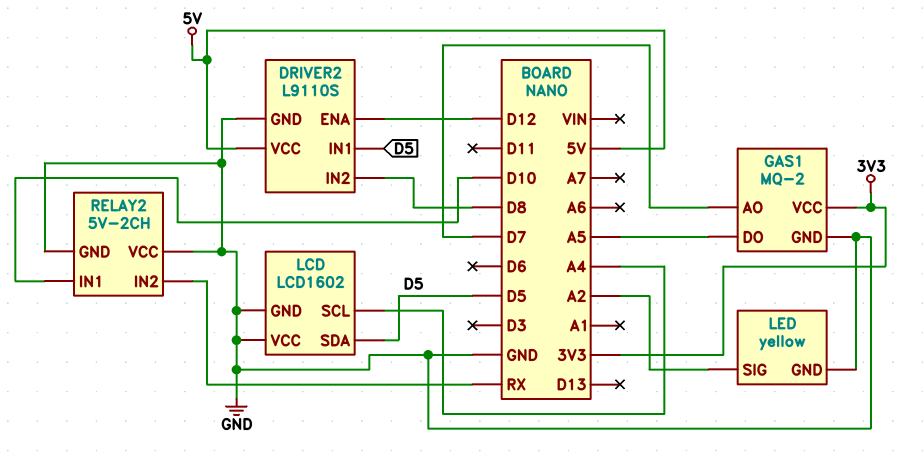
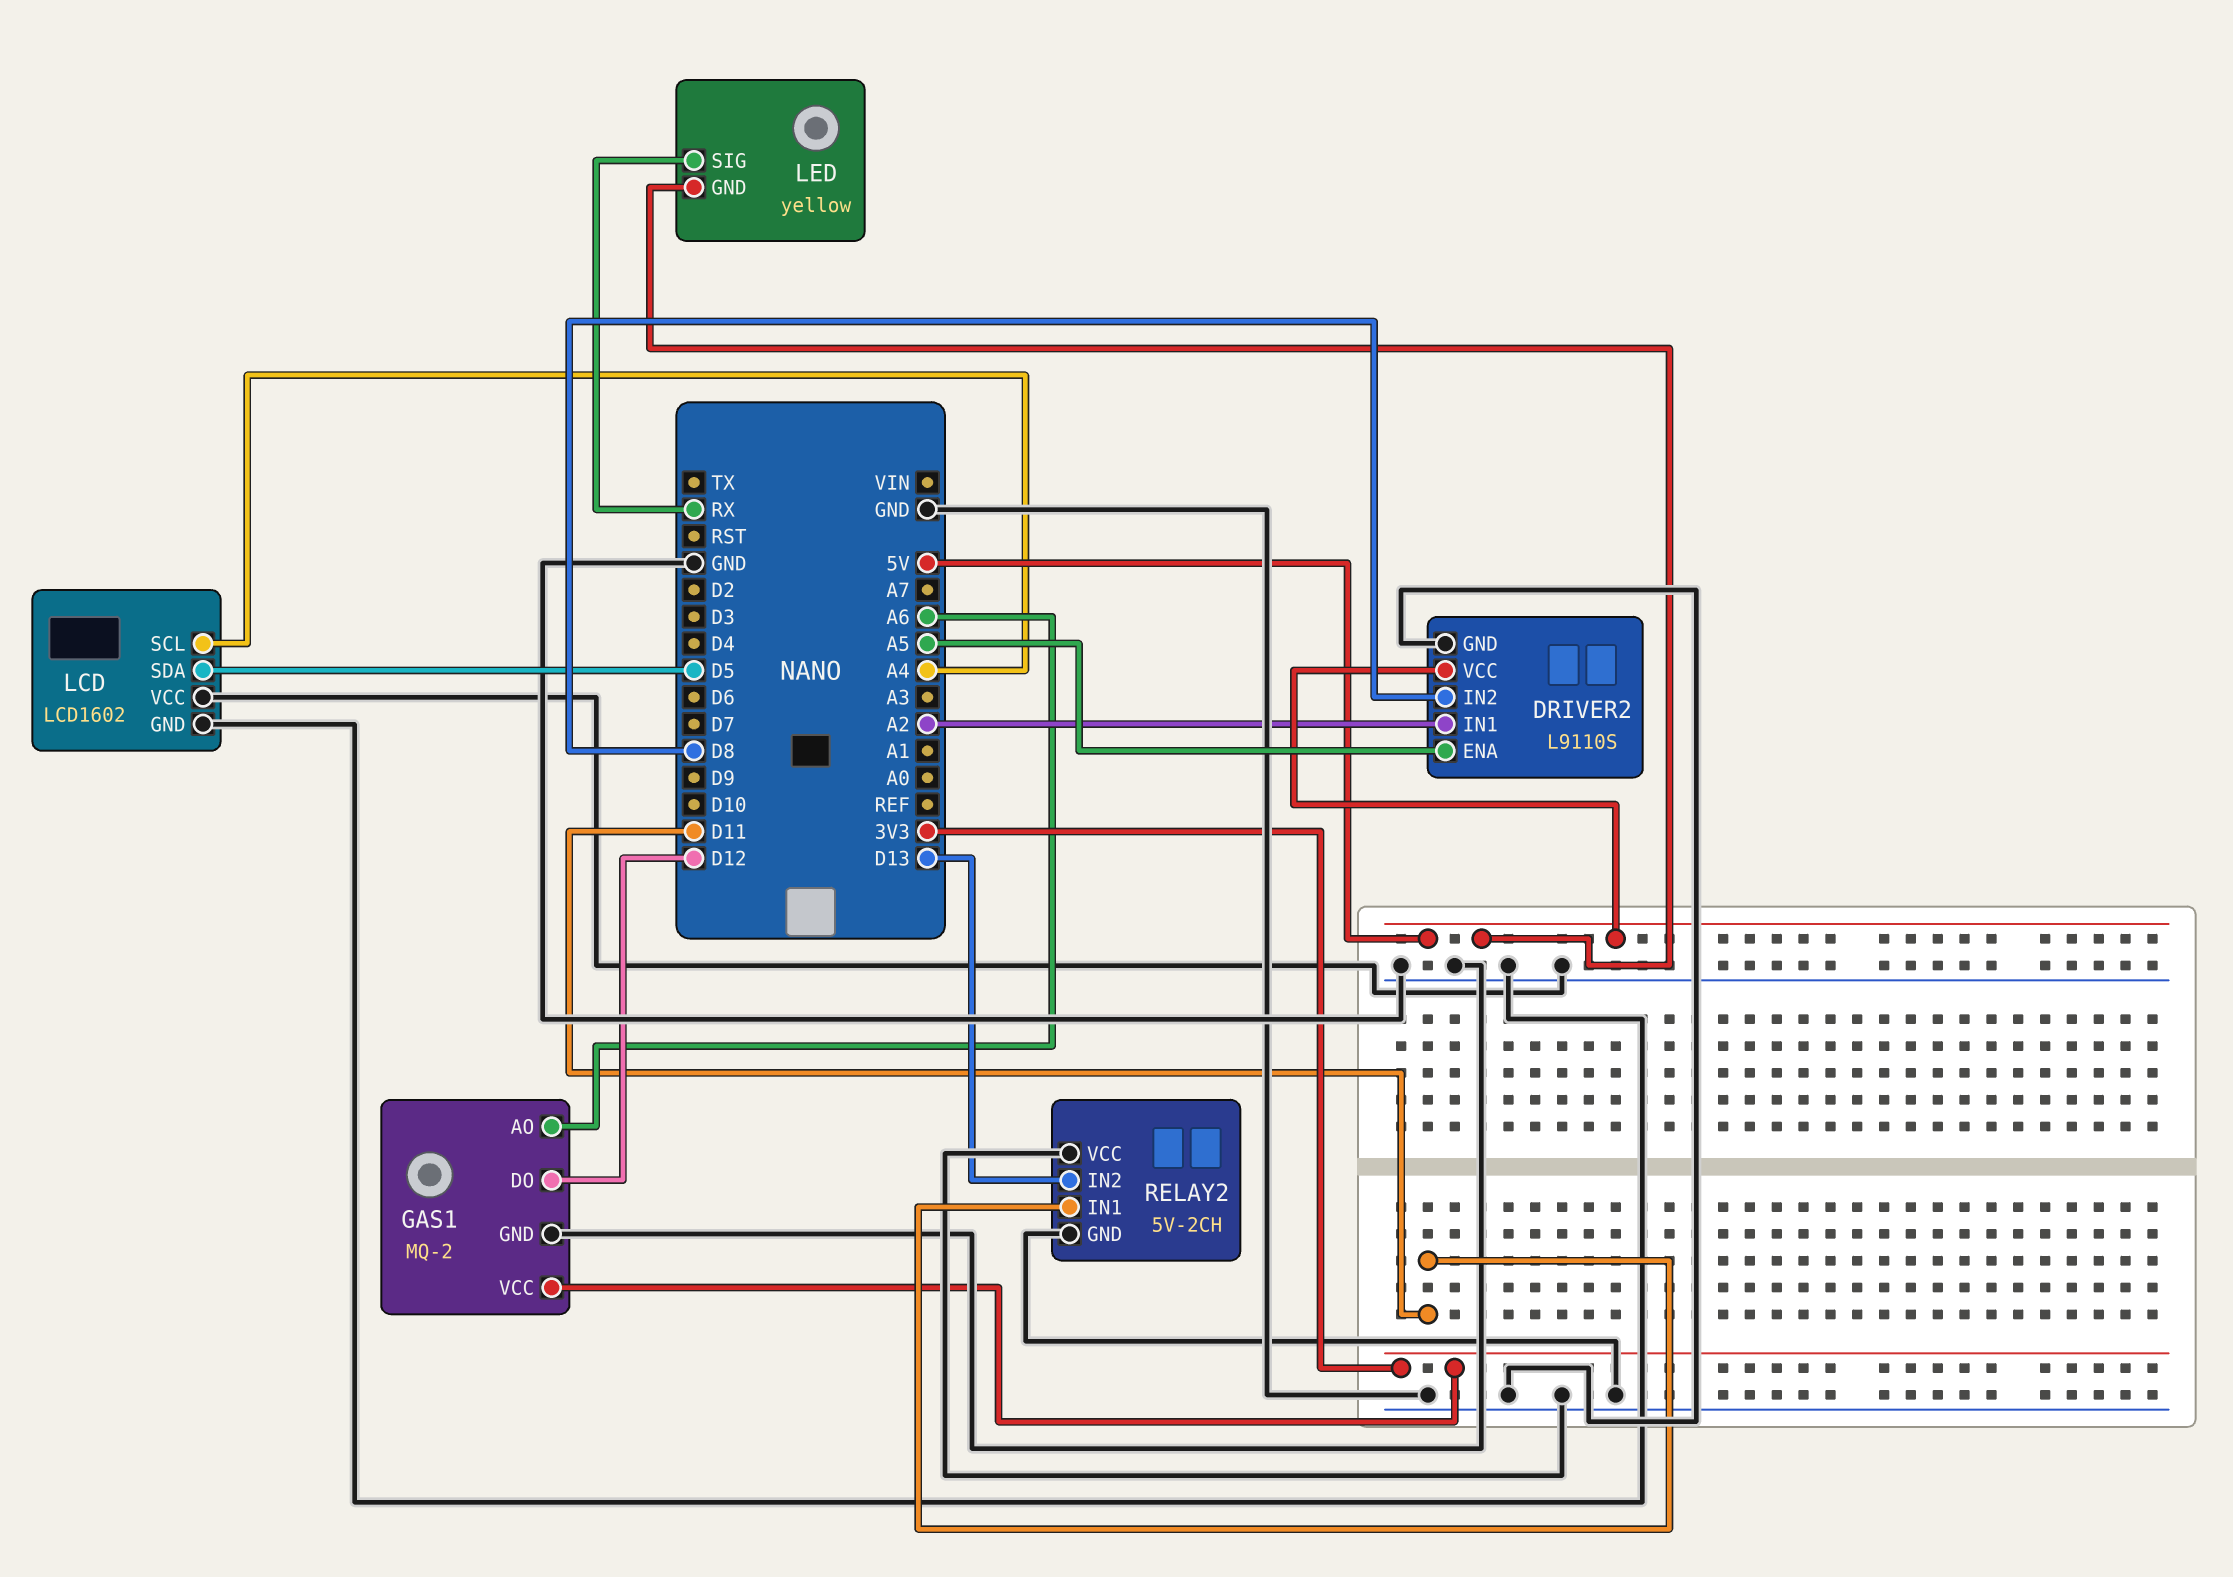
DRIVER2 pin ENA: D12 -> A5
DRIVER2 pin IN1: D5 -> A2
GAS1 pin AO: D7 -> A6
GAS1 pin DO: A5 -> D12
LED pin GND: GND -> 5V
LED pin SIG: A2 -> RX
RELAY2 pin IN1: D10 -> D11
RELAY2 pin IN2: RX -> D13

